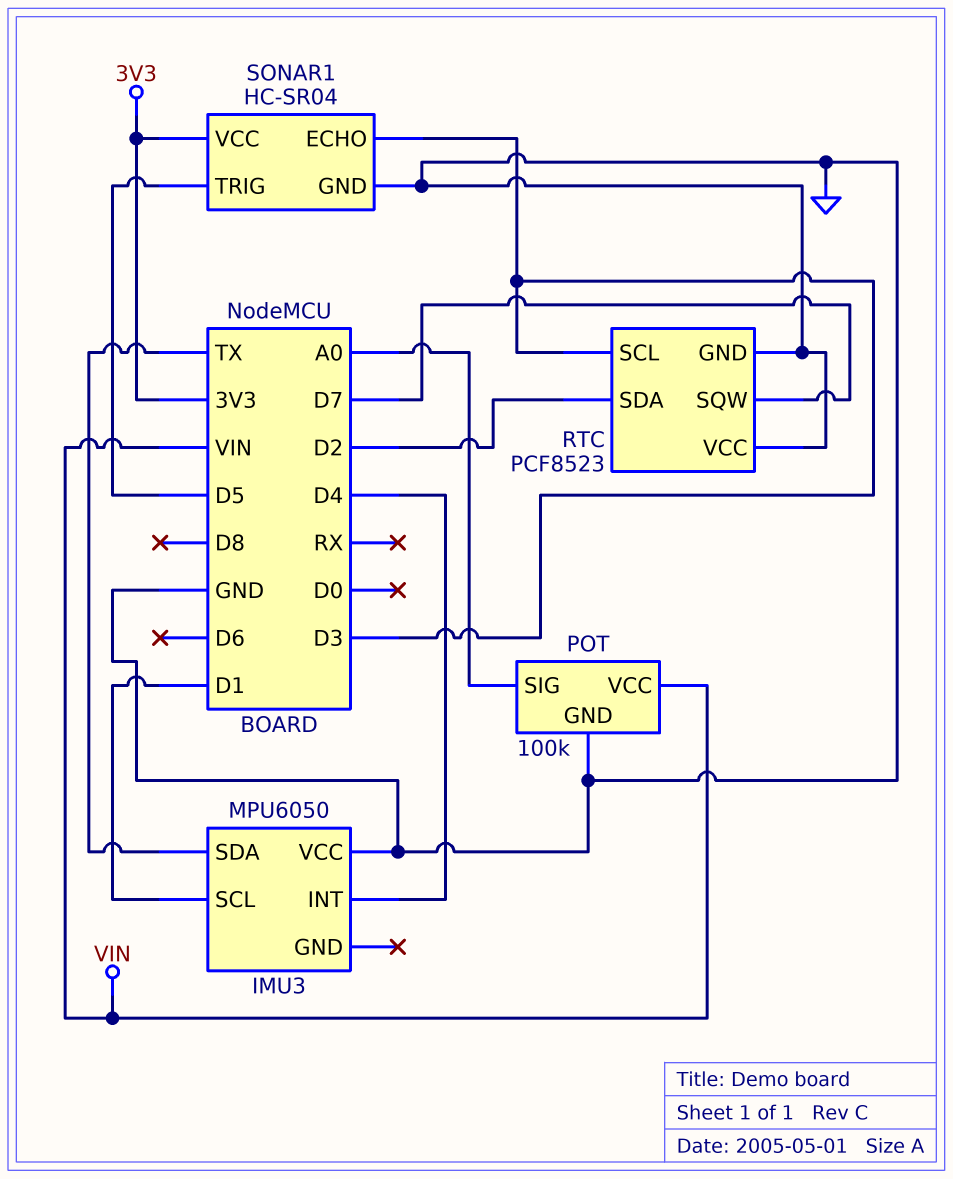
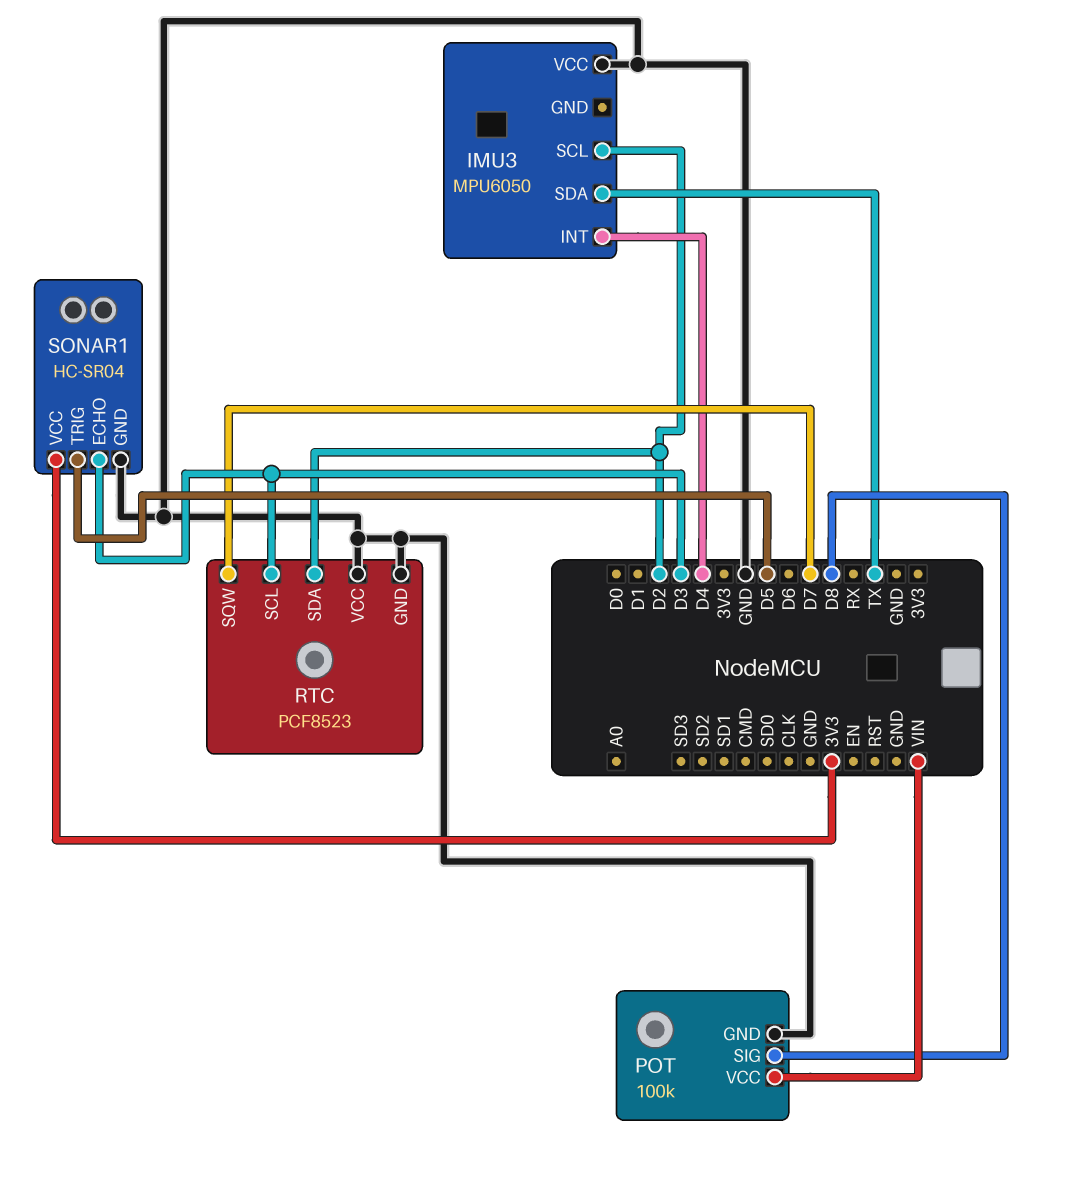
IMU3 pin SCL: D1 -> D2
POT pin SIG: A0 -> D8

